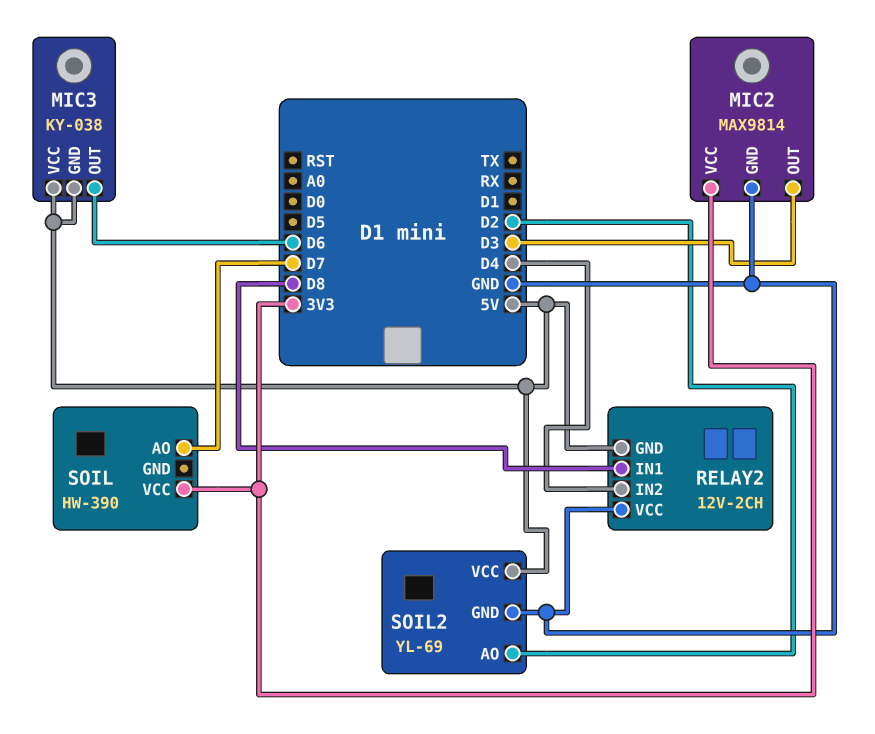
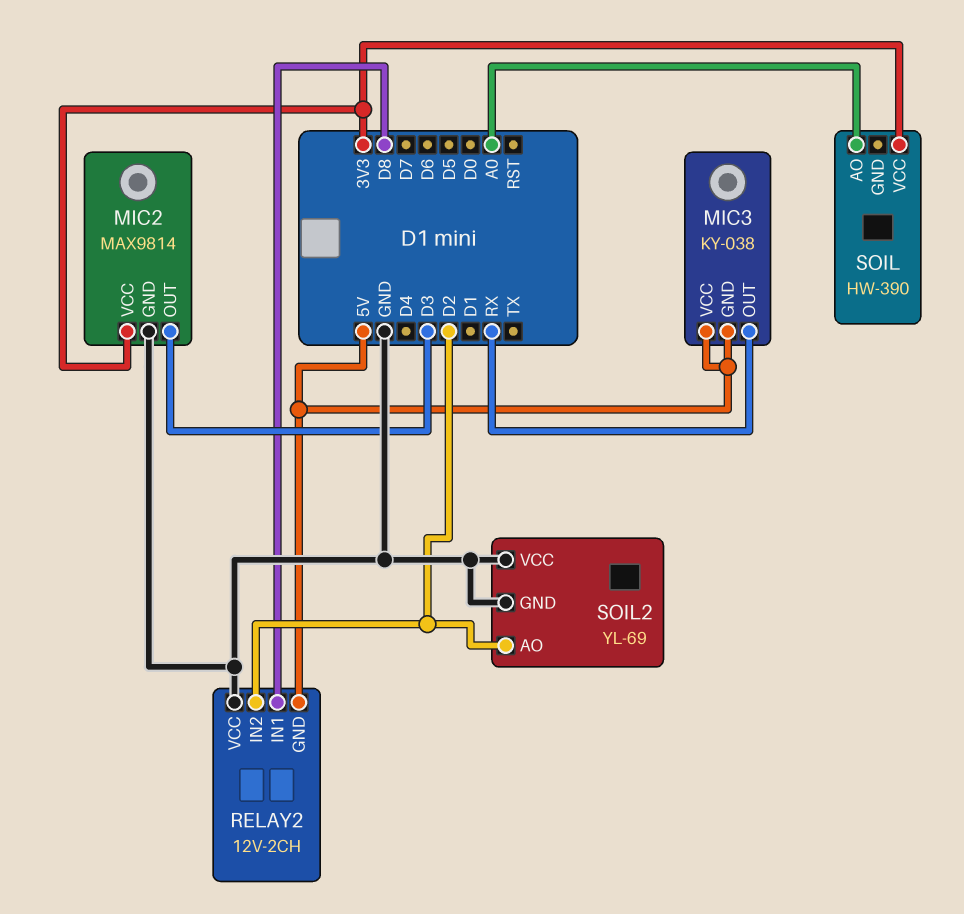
MIC3 pin OUT: D6 -> RX
RELAY2 pin IN2: D4 -> D2
SOIL pin AO: D7 -> A0
SOIL2 pin VCC: 5V -> GND

